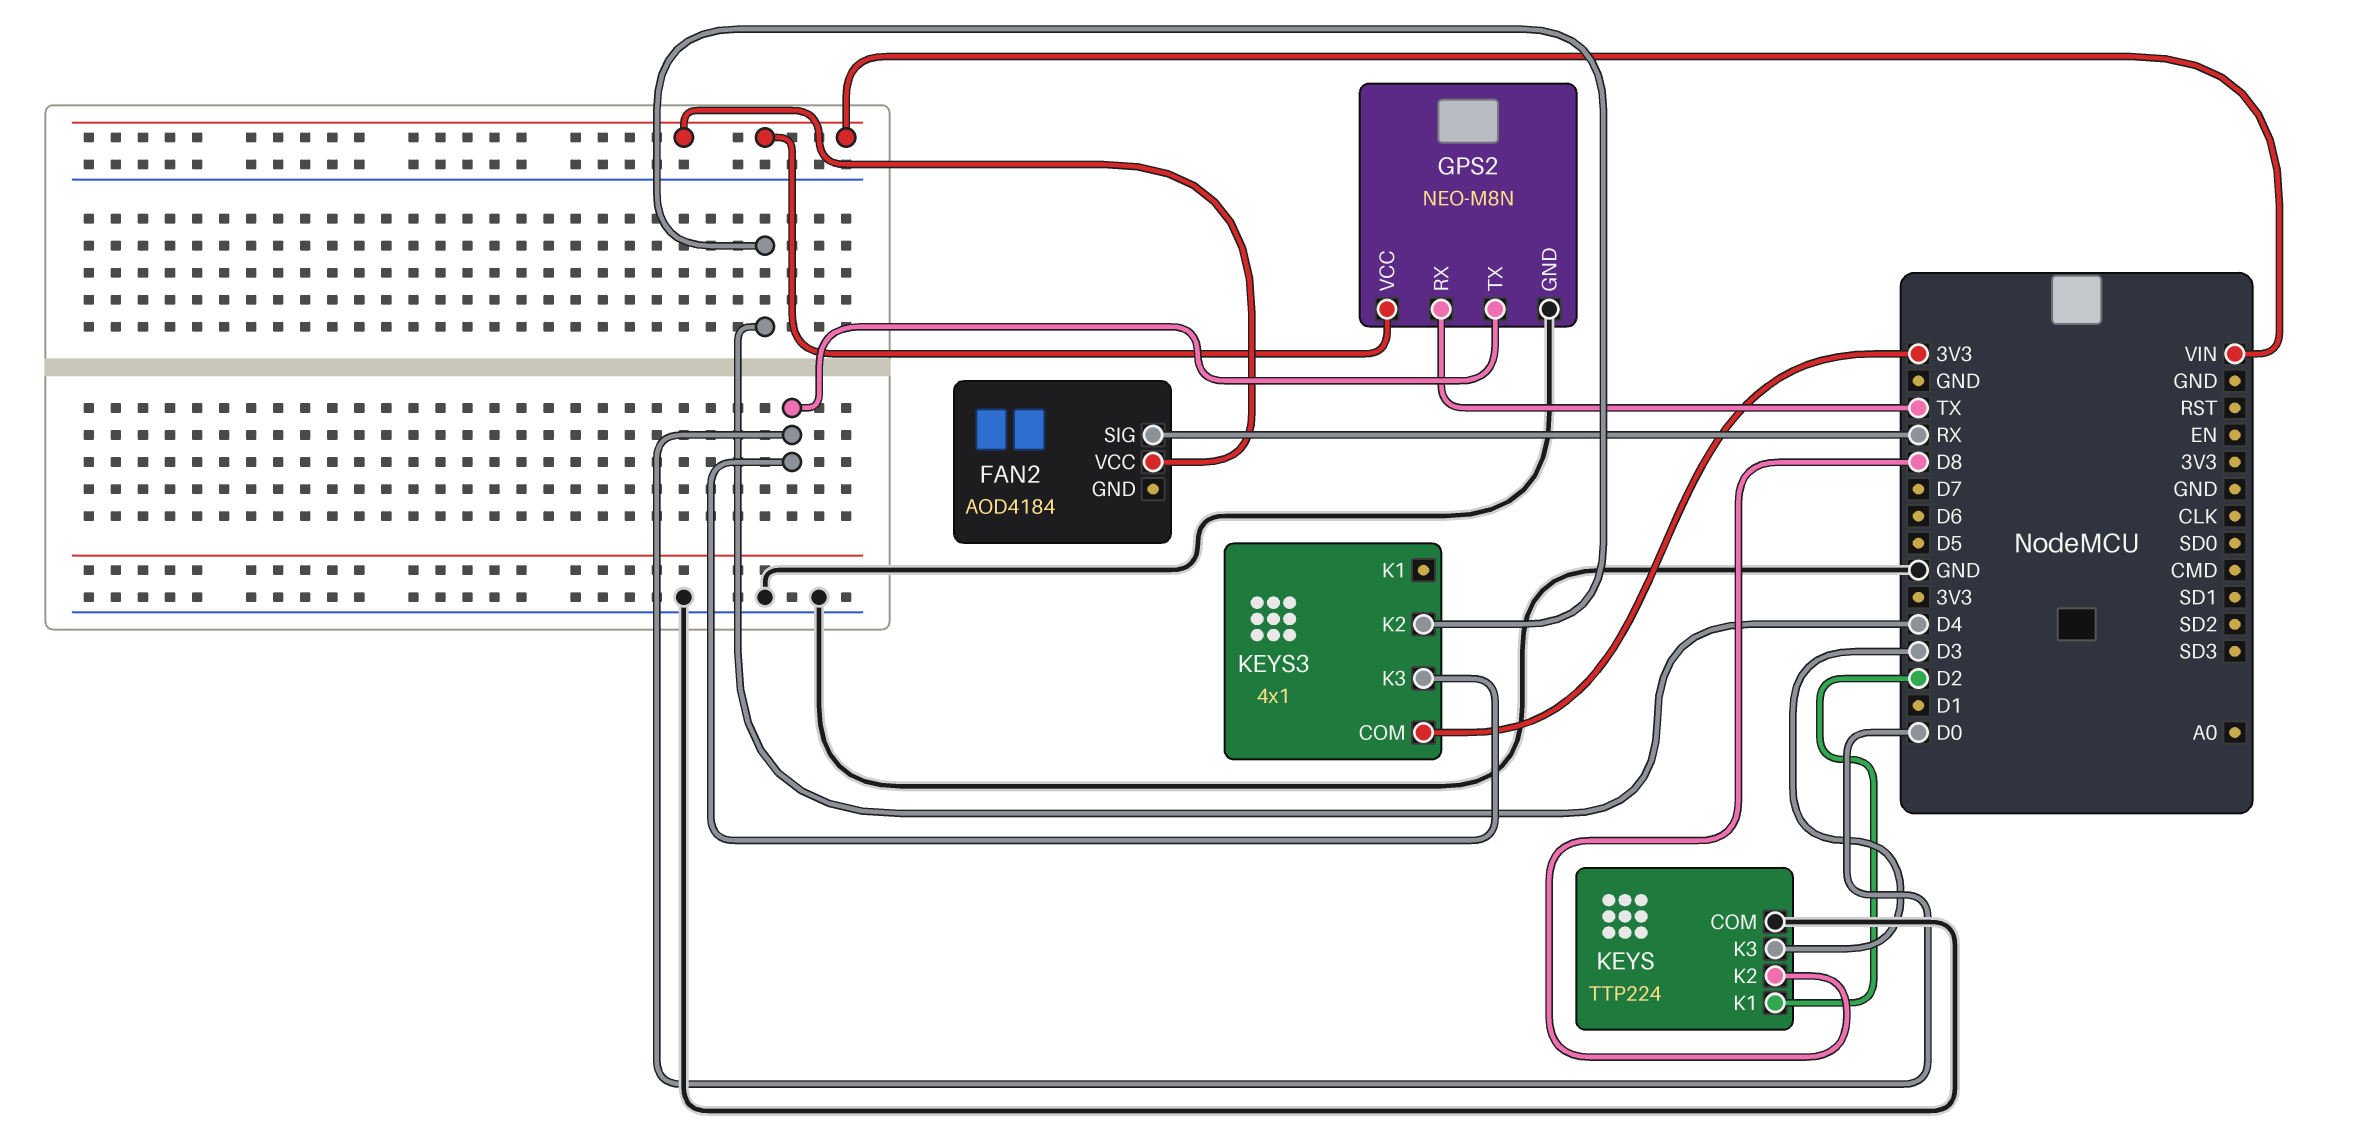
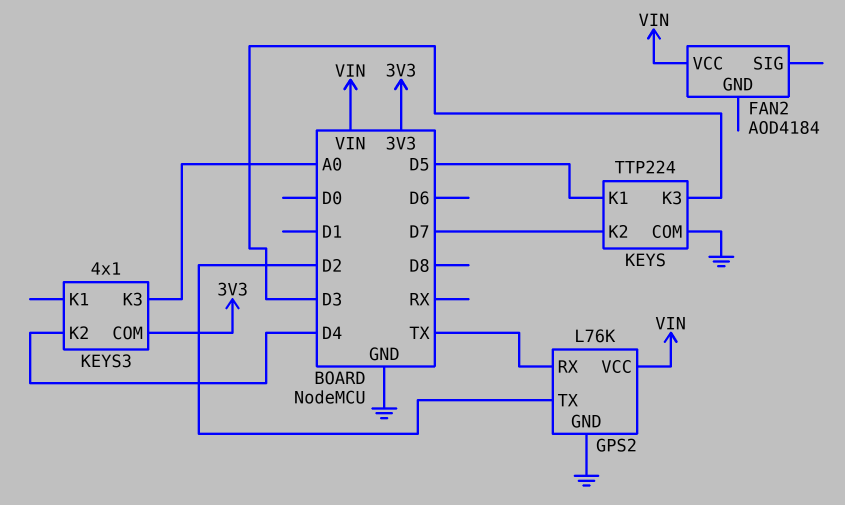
FAN2 pin SIG: RX -> none
GPS2: NEO-M8N -> L76K
GPS2 pin TX: D0 -> D2
KEYS pin K1: D2 -> D5
KEYS pin K2: D8 -> D7
KEYS3 pin K3: D0 -> A0

